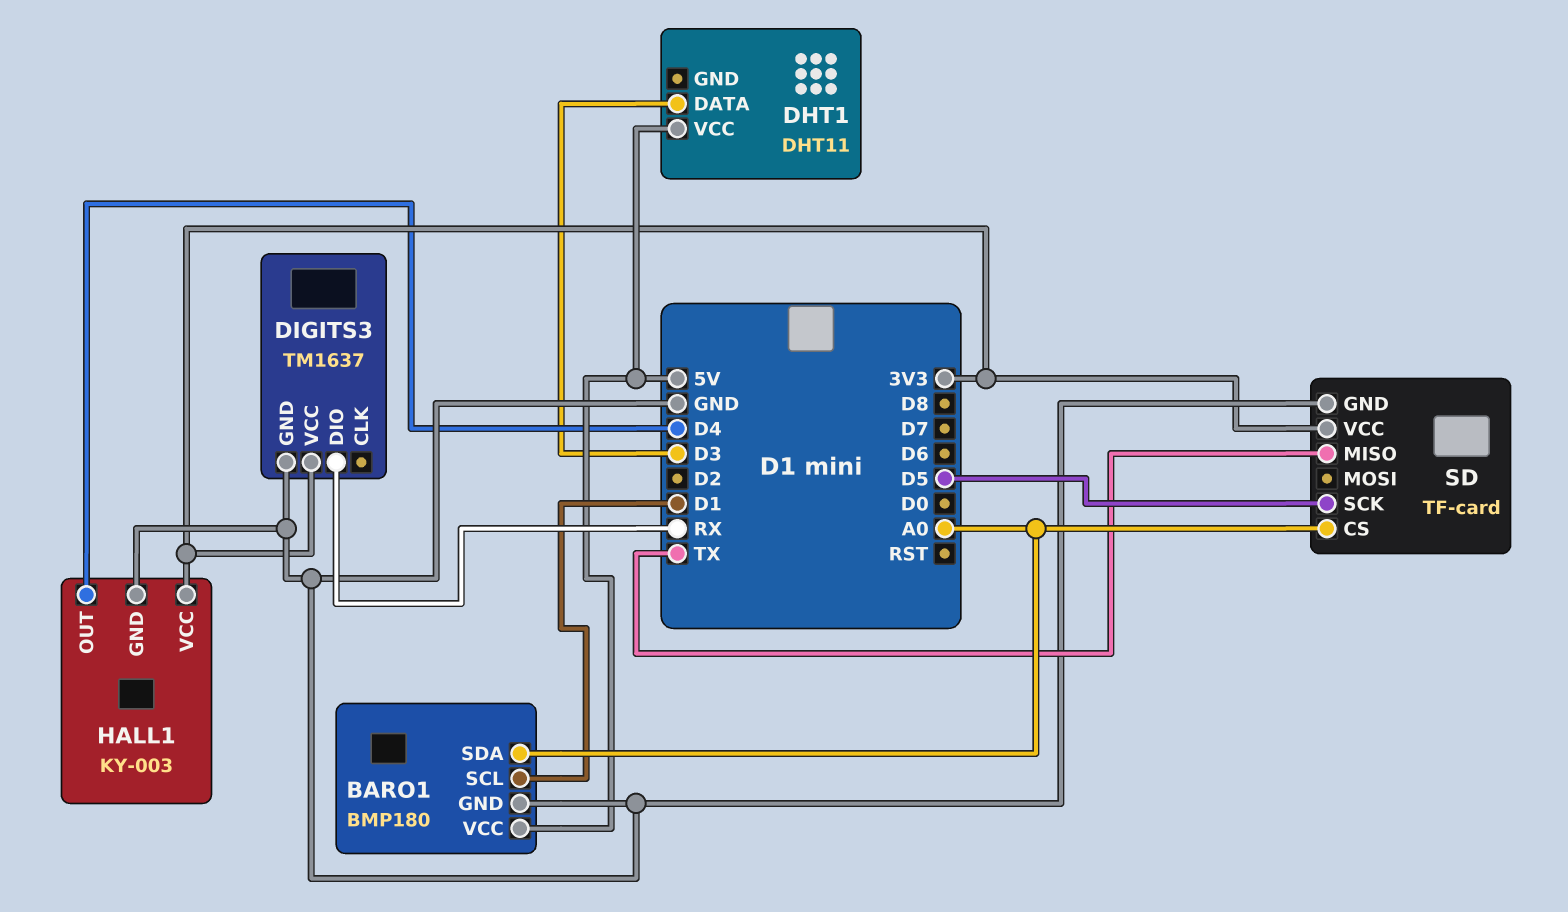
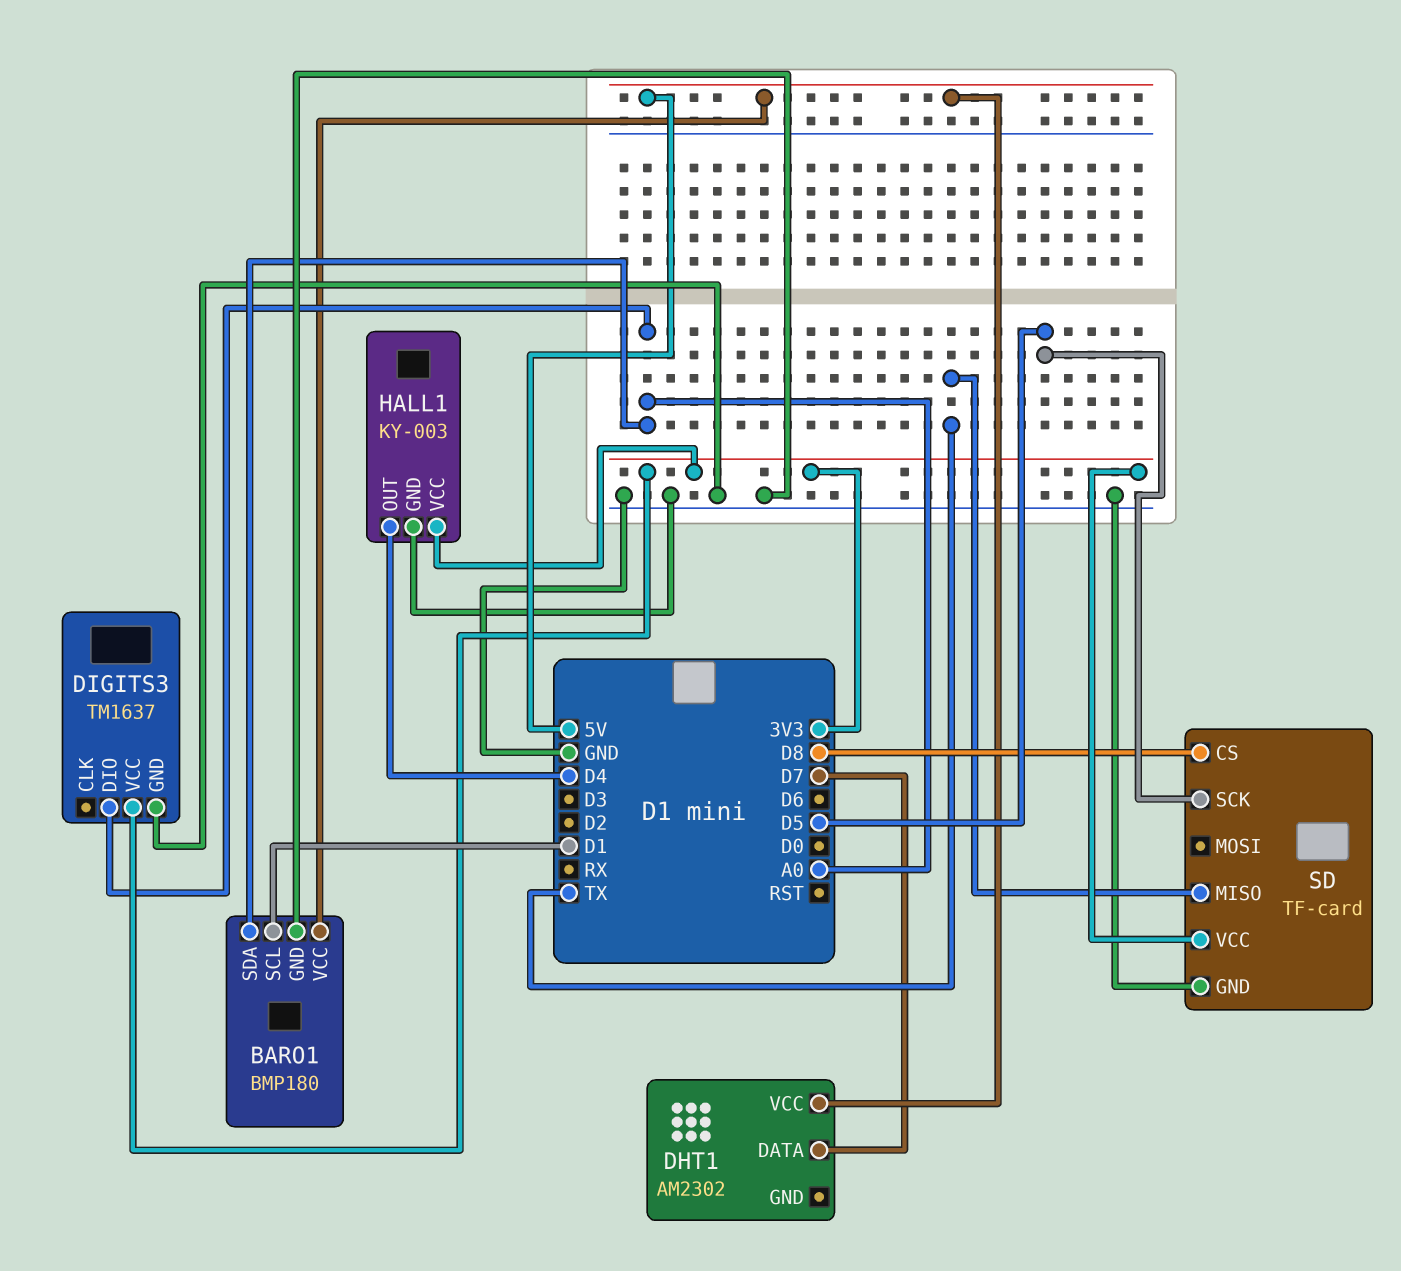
DHT1: DHT11 -> AM2302
DHT1 pin DATA: D3 -> D7
DIGITS3 pin DIO: RX -> A0
SD pin CS: A0 -> D8

